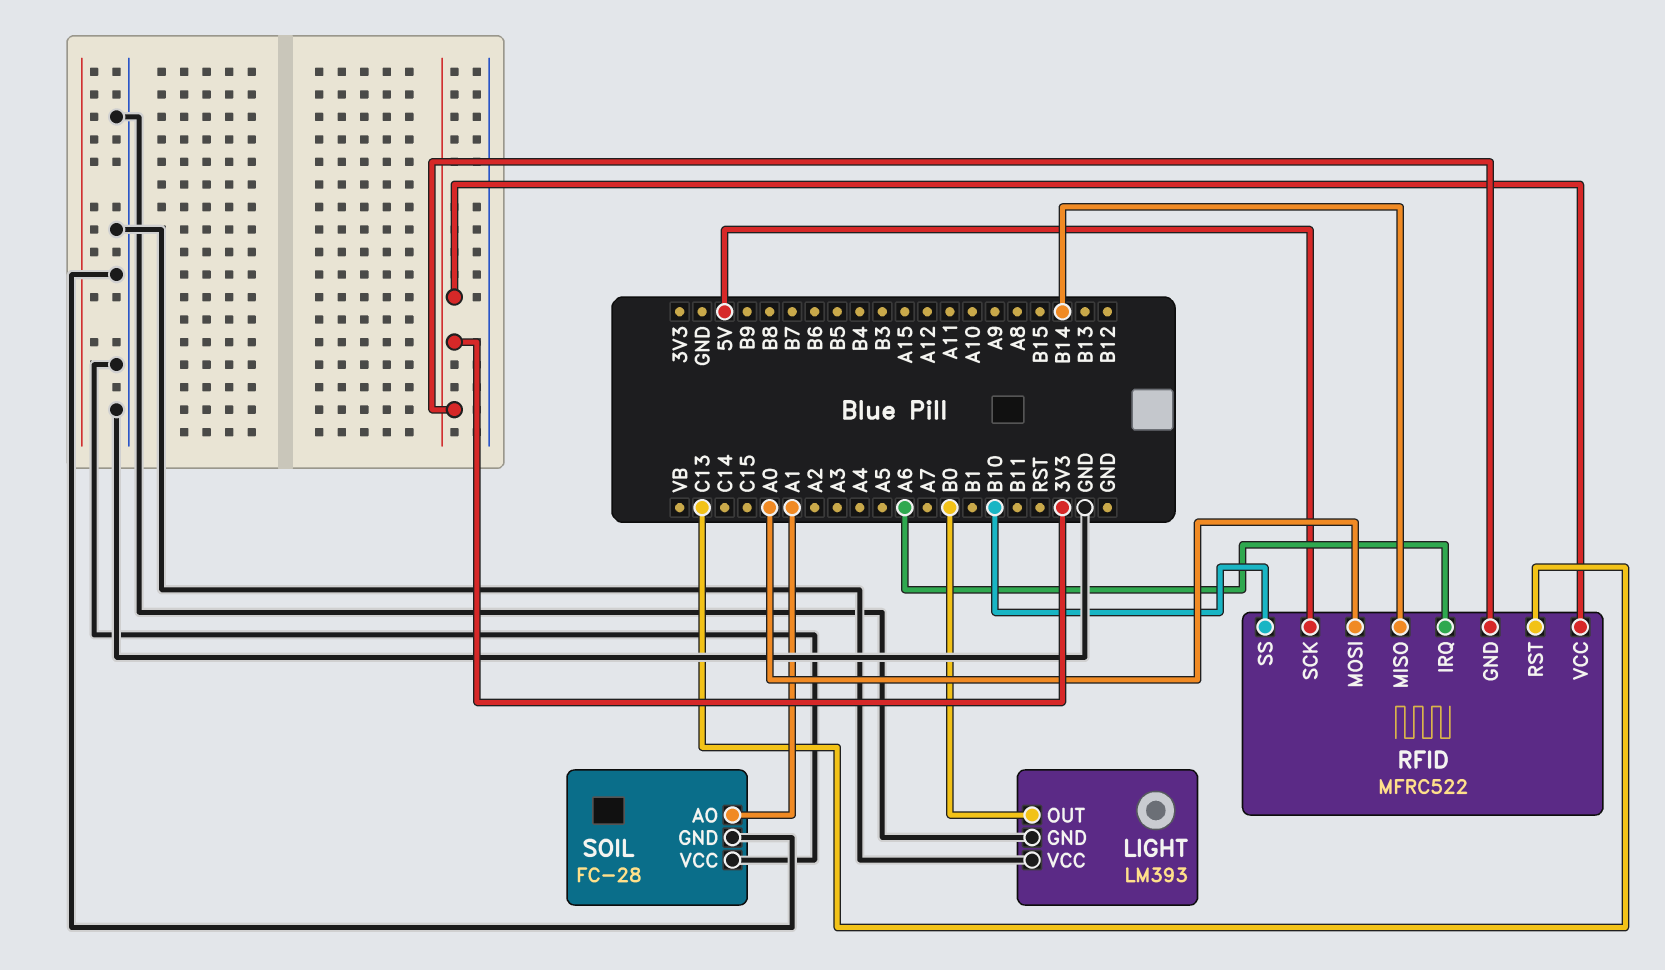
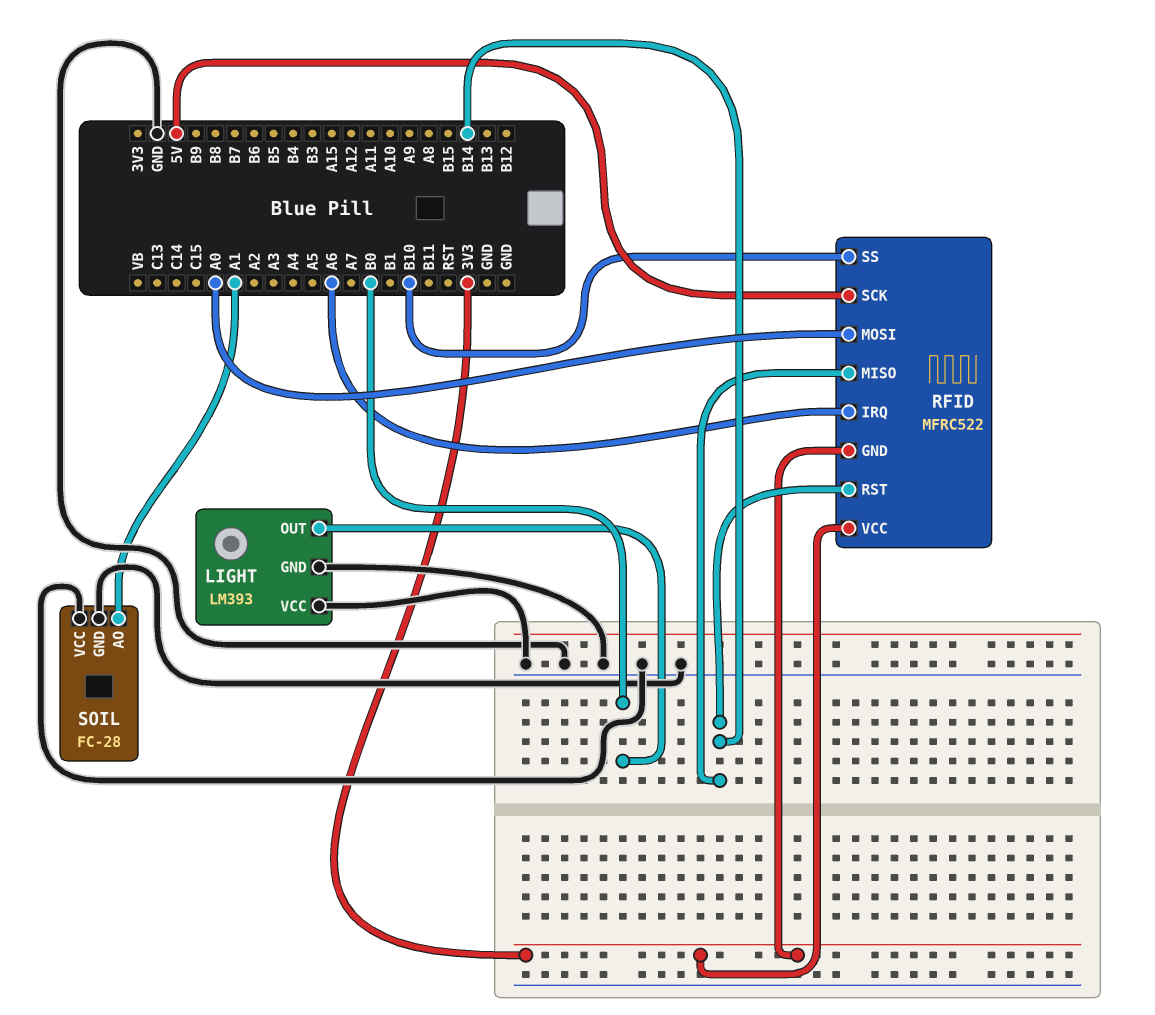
RFID pin RST: C13 -> B14

